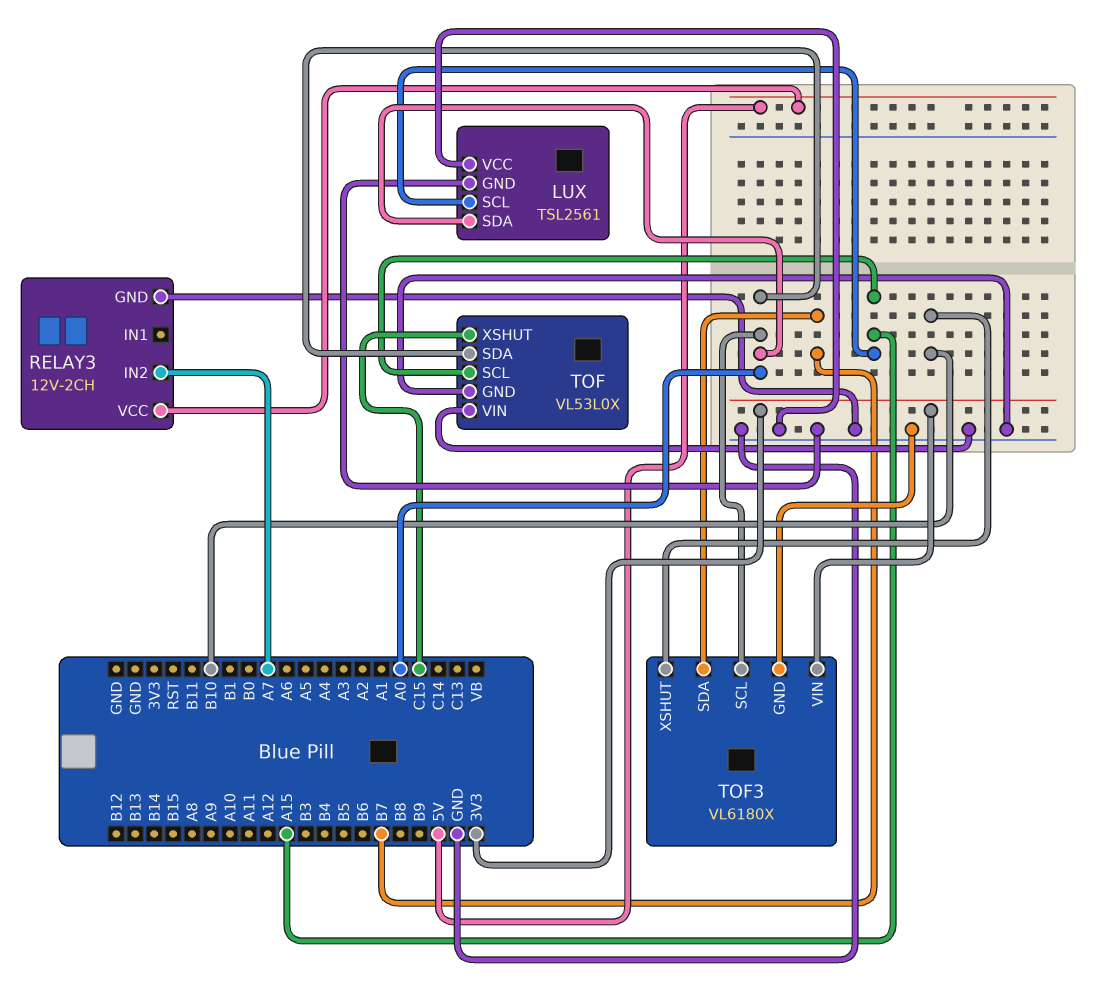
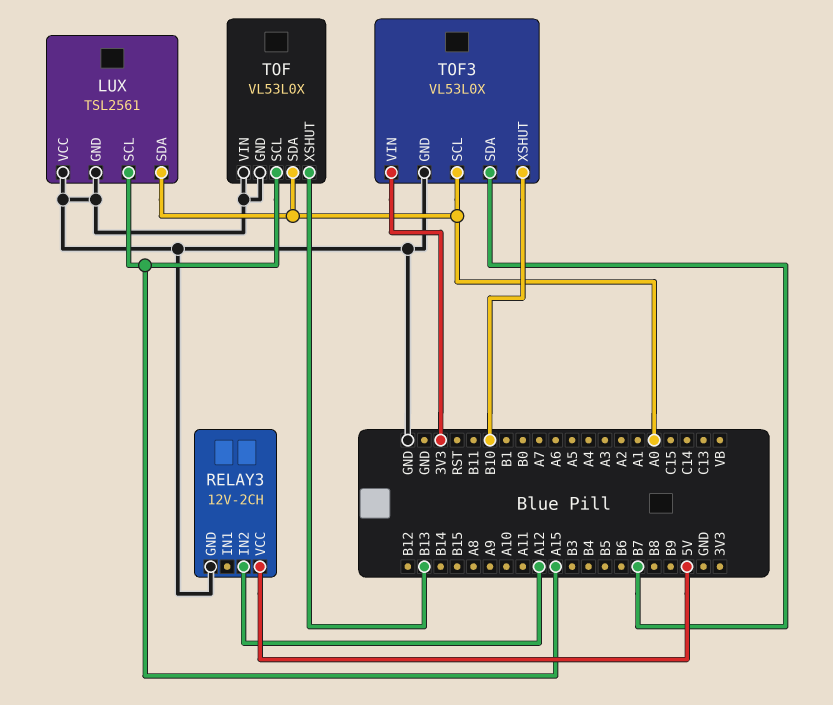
RELAY3 pin IN2: A7 -> A12
TOF pin XSHUT: C15 -> B13
TOF3: VL6180X -> VL53L0X

